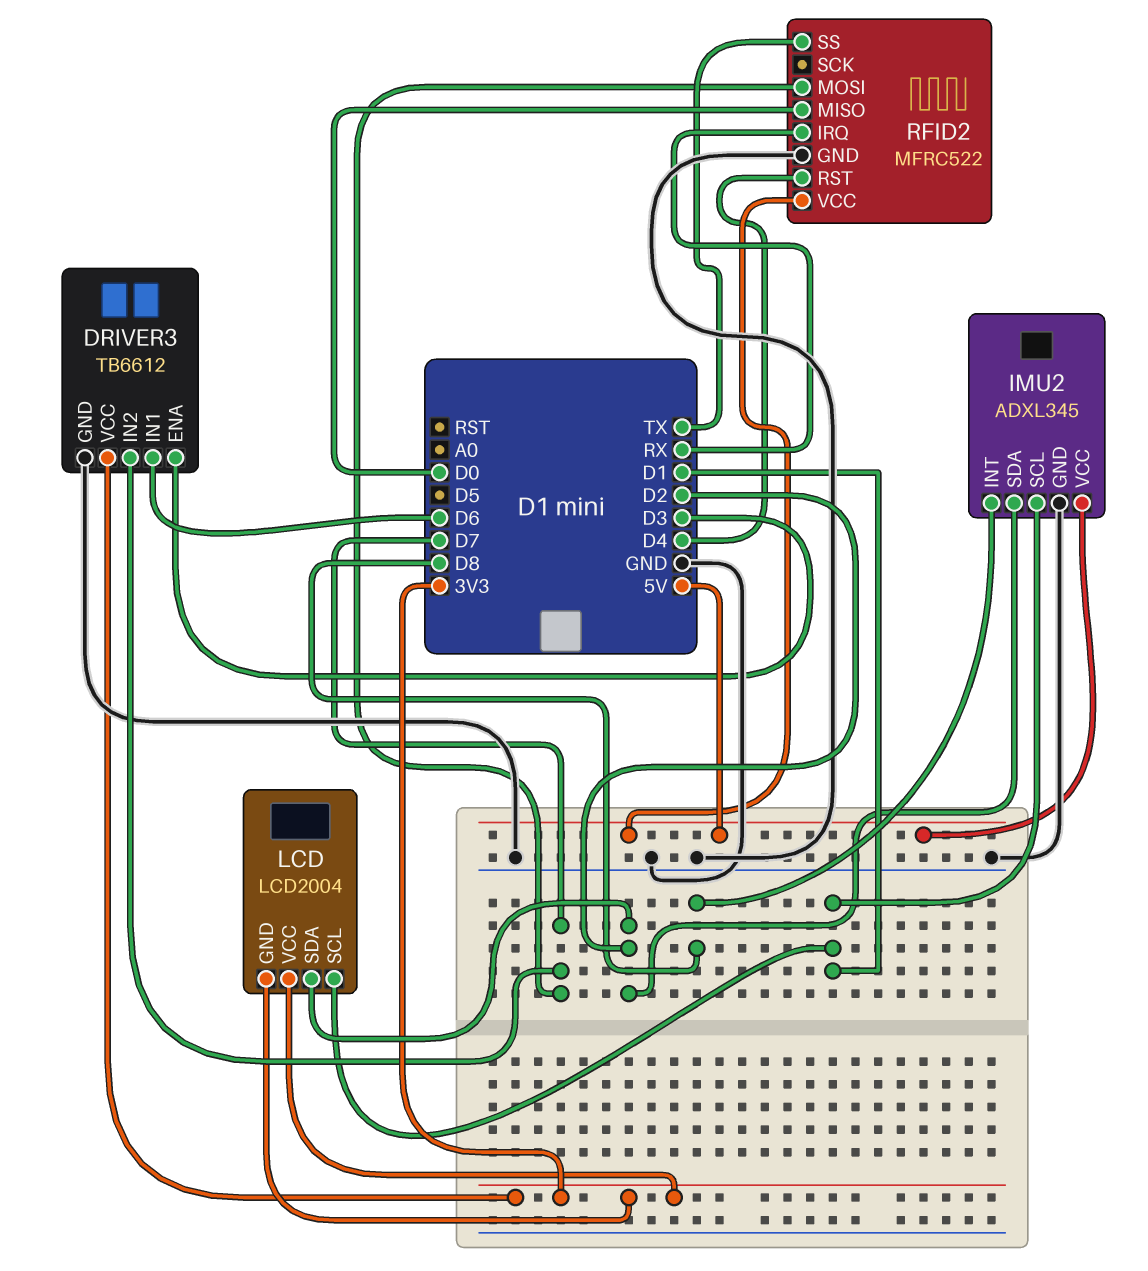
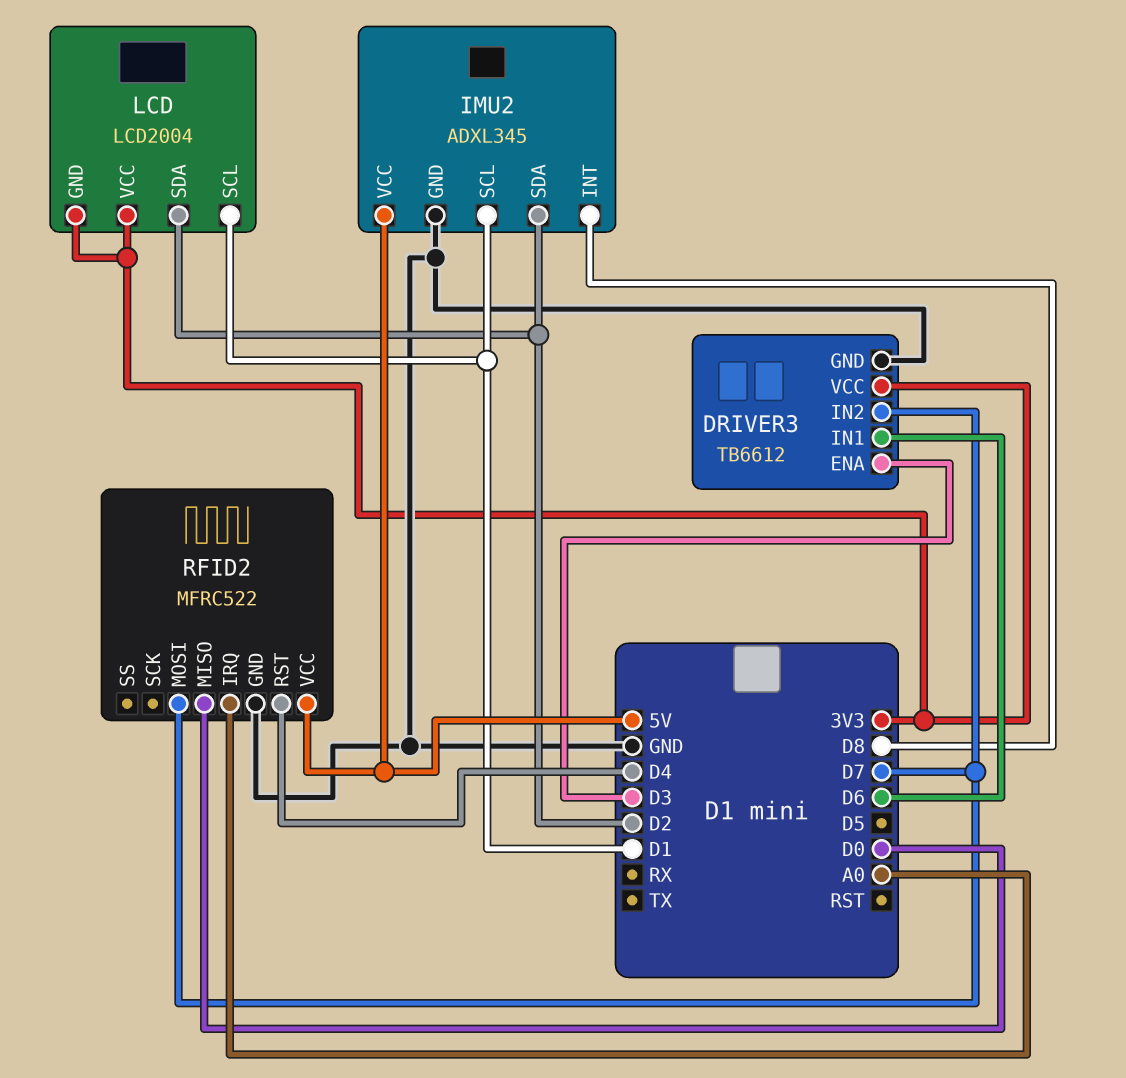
RFID2 pin IRQ: RX -> A0
RFID2 pin SS: TX -> none

